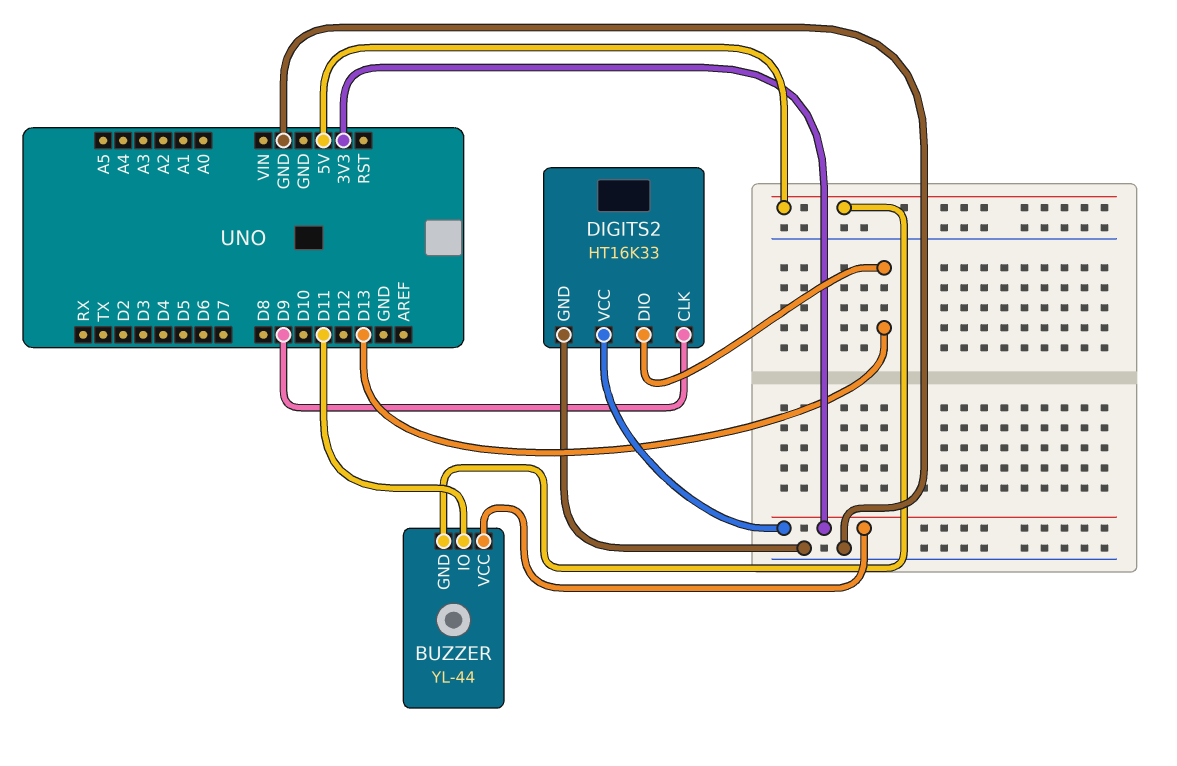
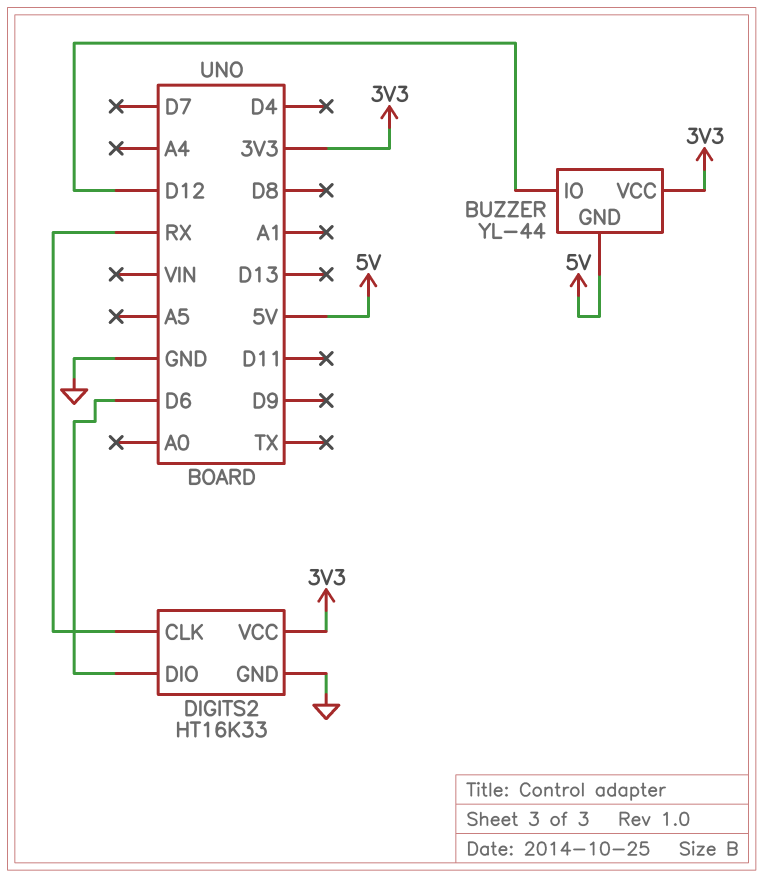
BUZZER pin IO: D11 -> D12
DIGITS2 pin CLK: D9 -> RX
DIGITS2 pin DIO: D13 -> D6

